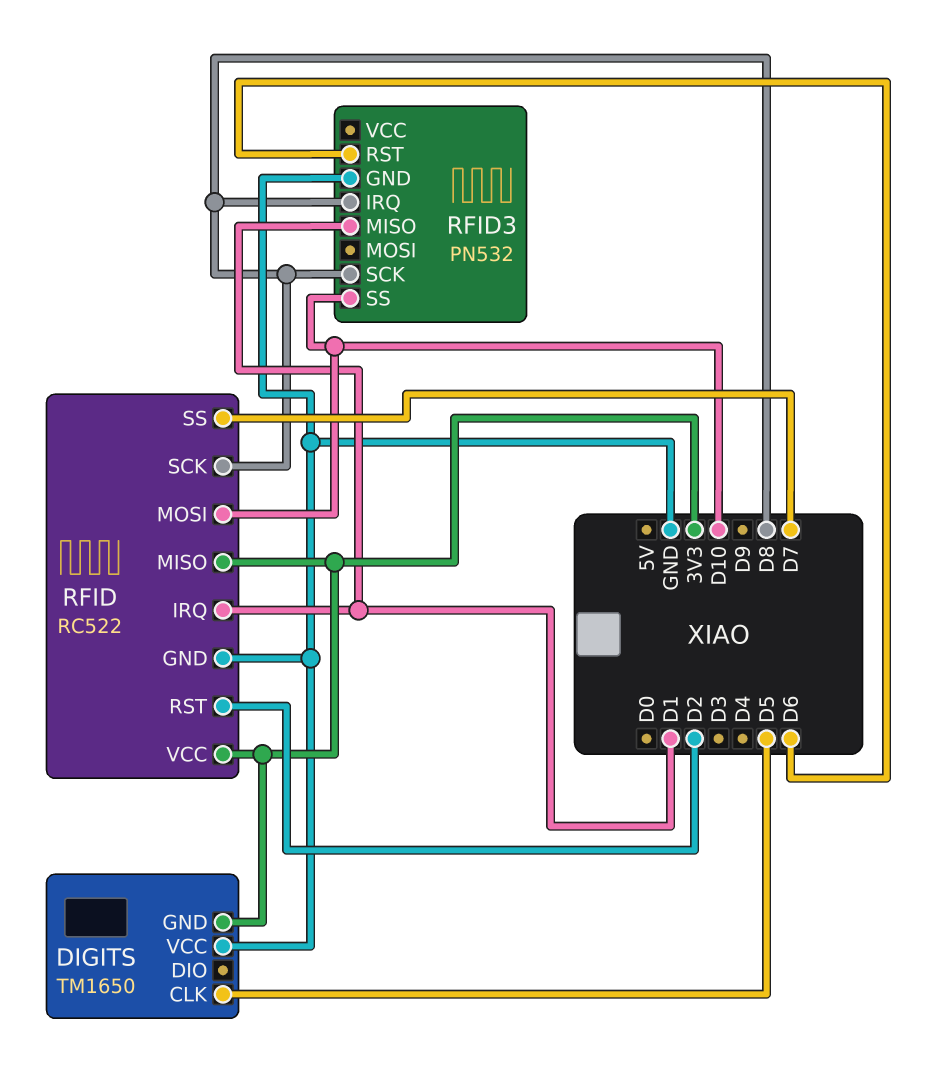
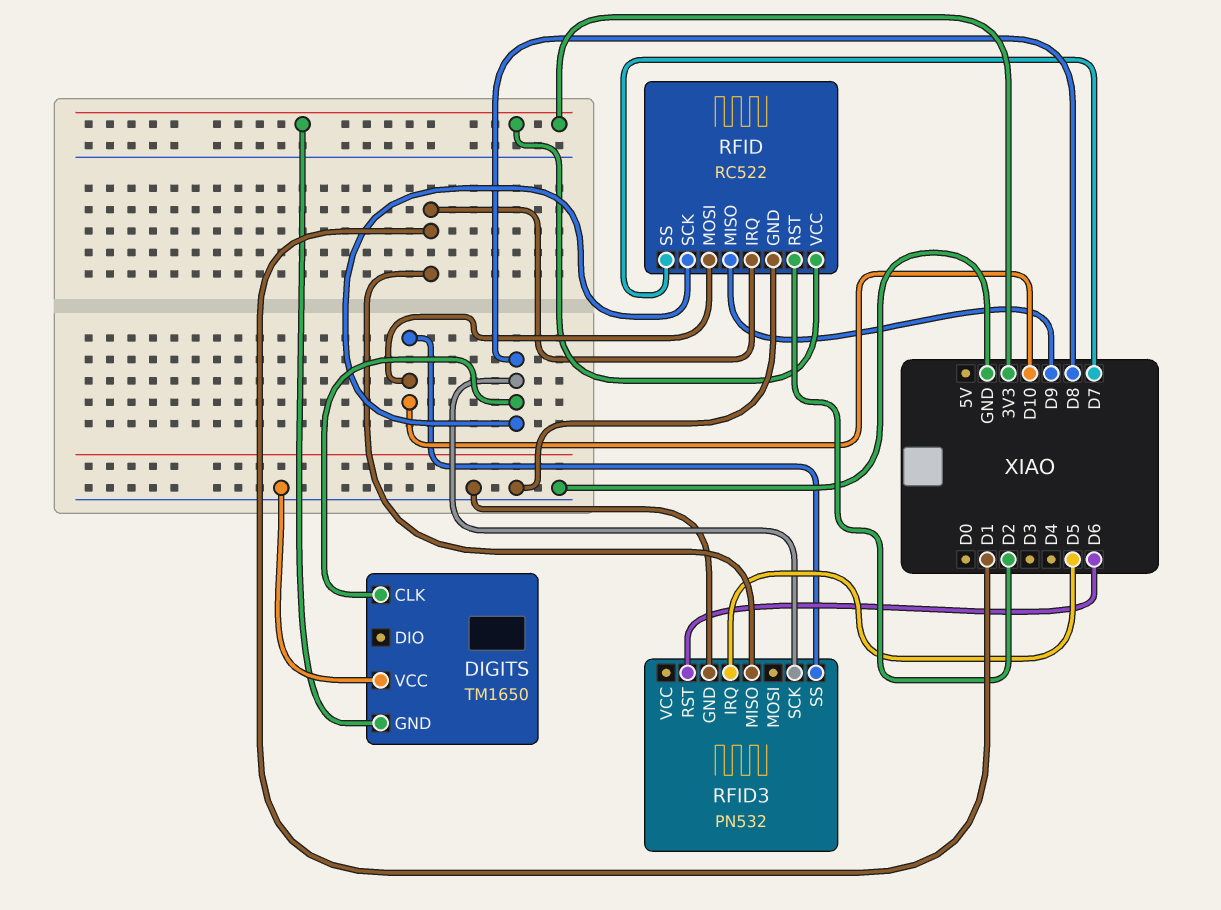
DIGITS pin CLK: D5 -> D8
RFID pin MISO: 3V3 -> D9
RFID3 pin IRQ: D8 -> D5

